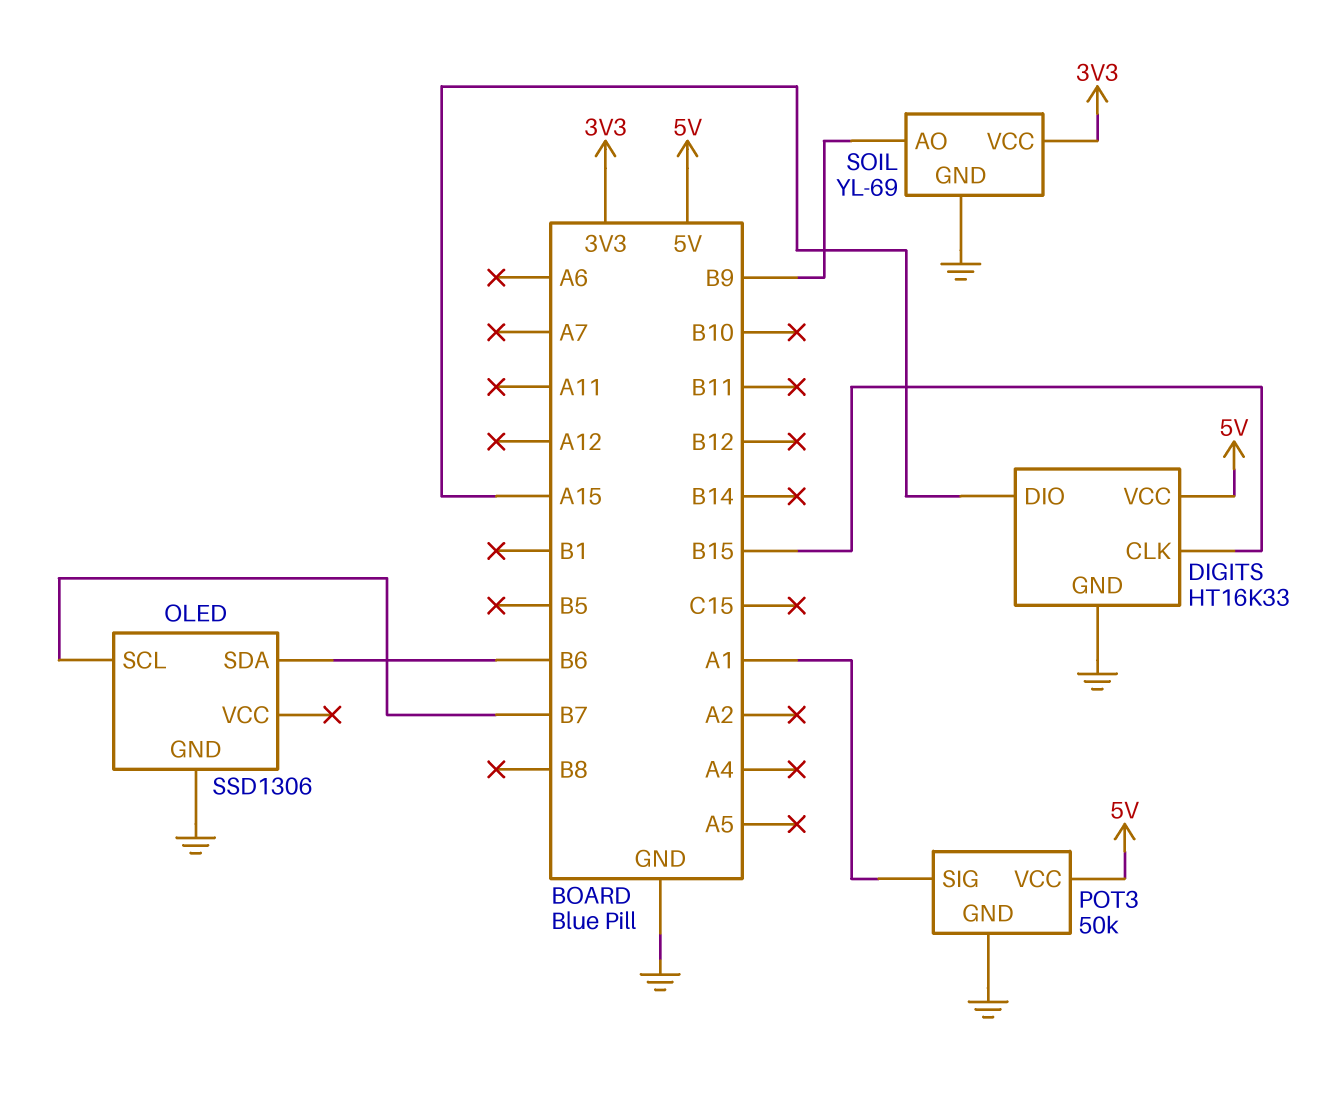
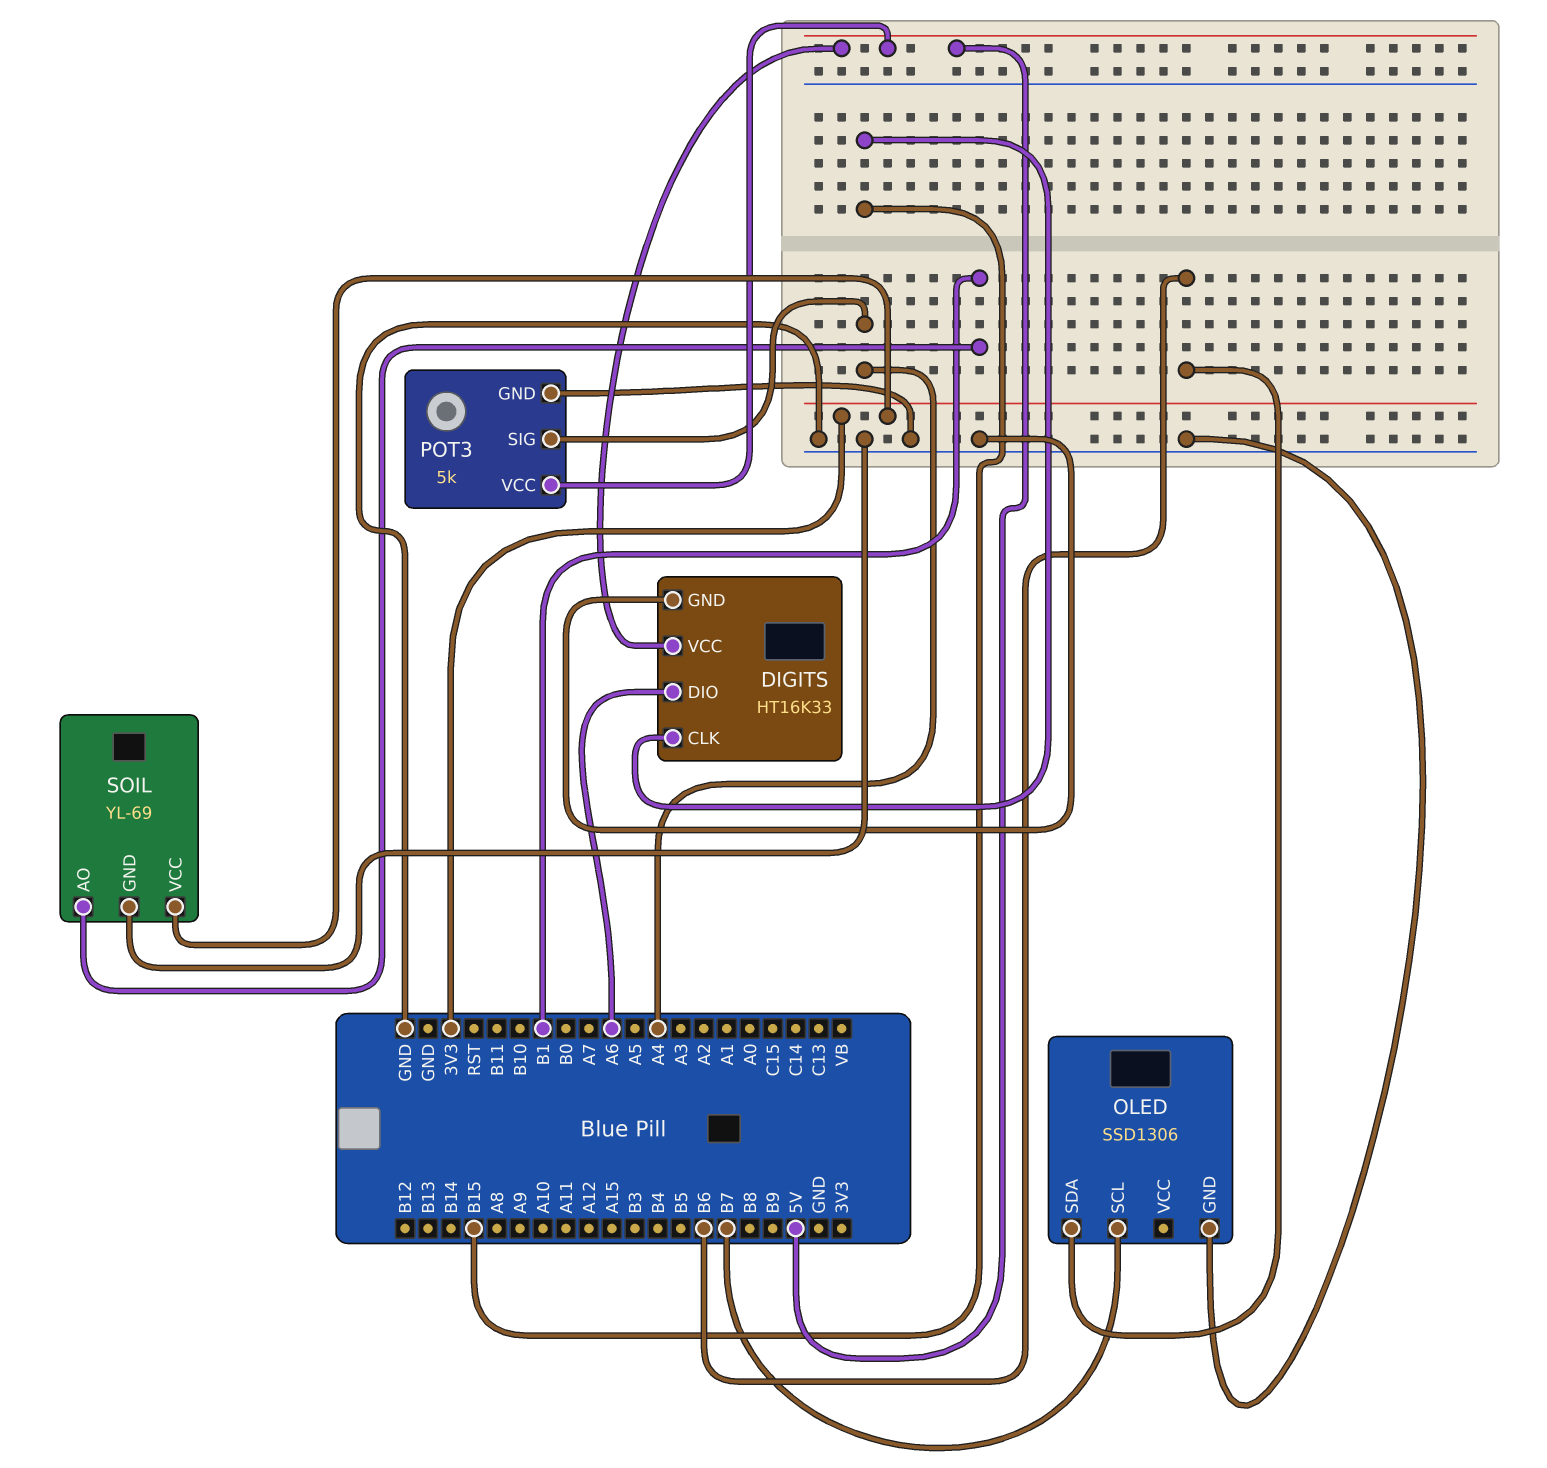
DIGITS pin DIO: A15 -> A6
POT3: 50k -> 5k
POT3 pin SIG: A1 -> A4
SOIL pin AO: B9 -> B1

